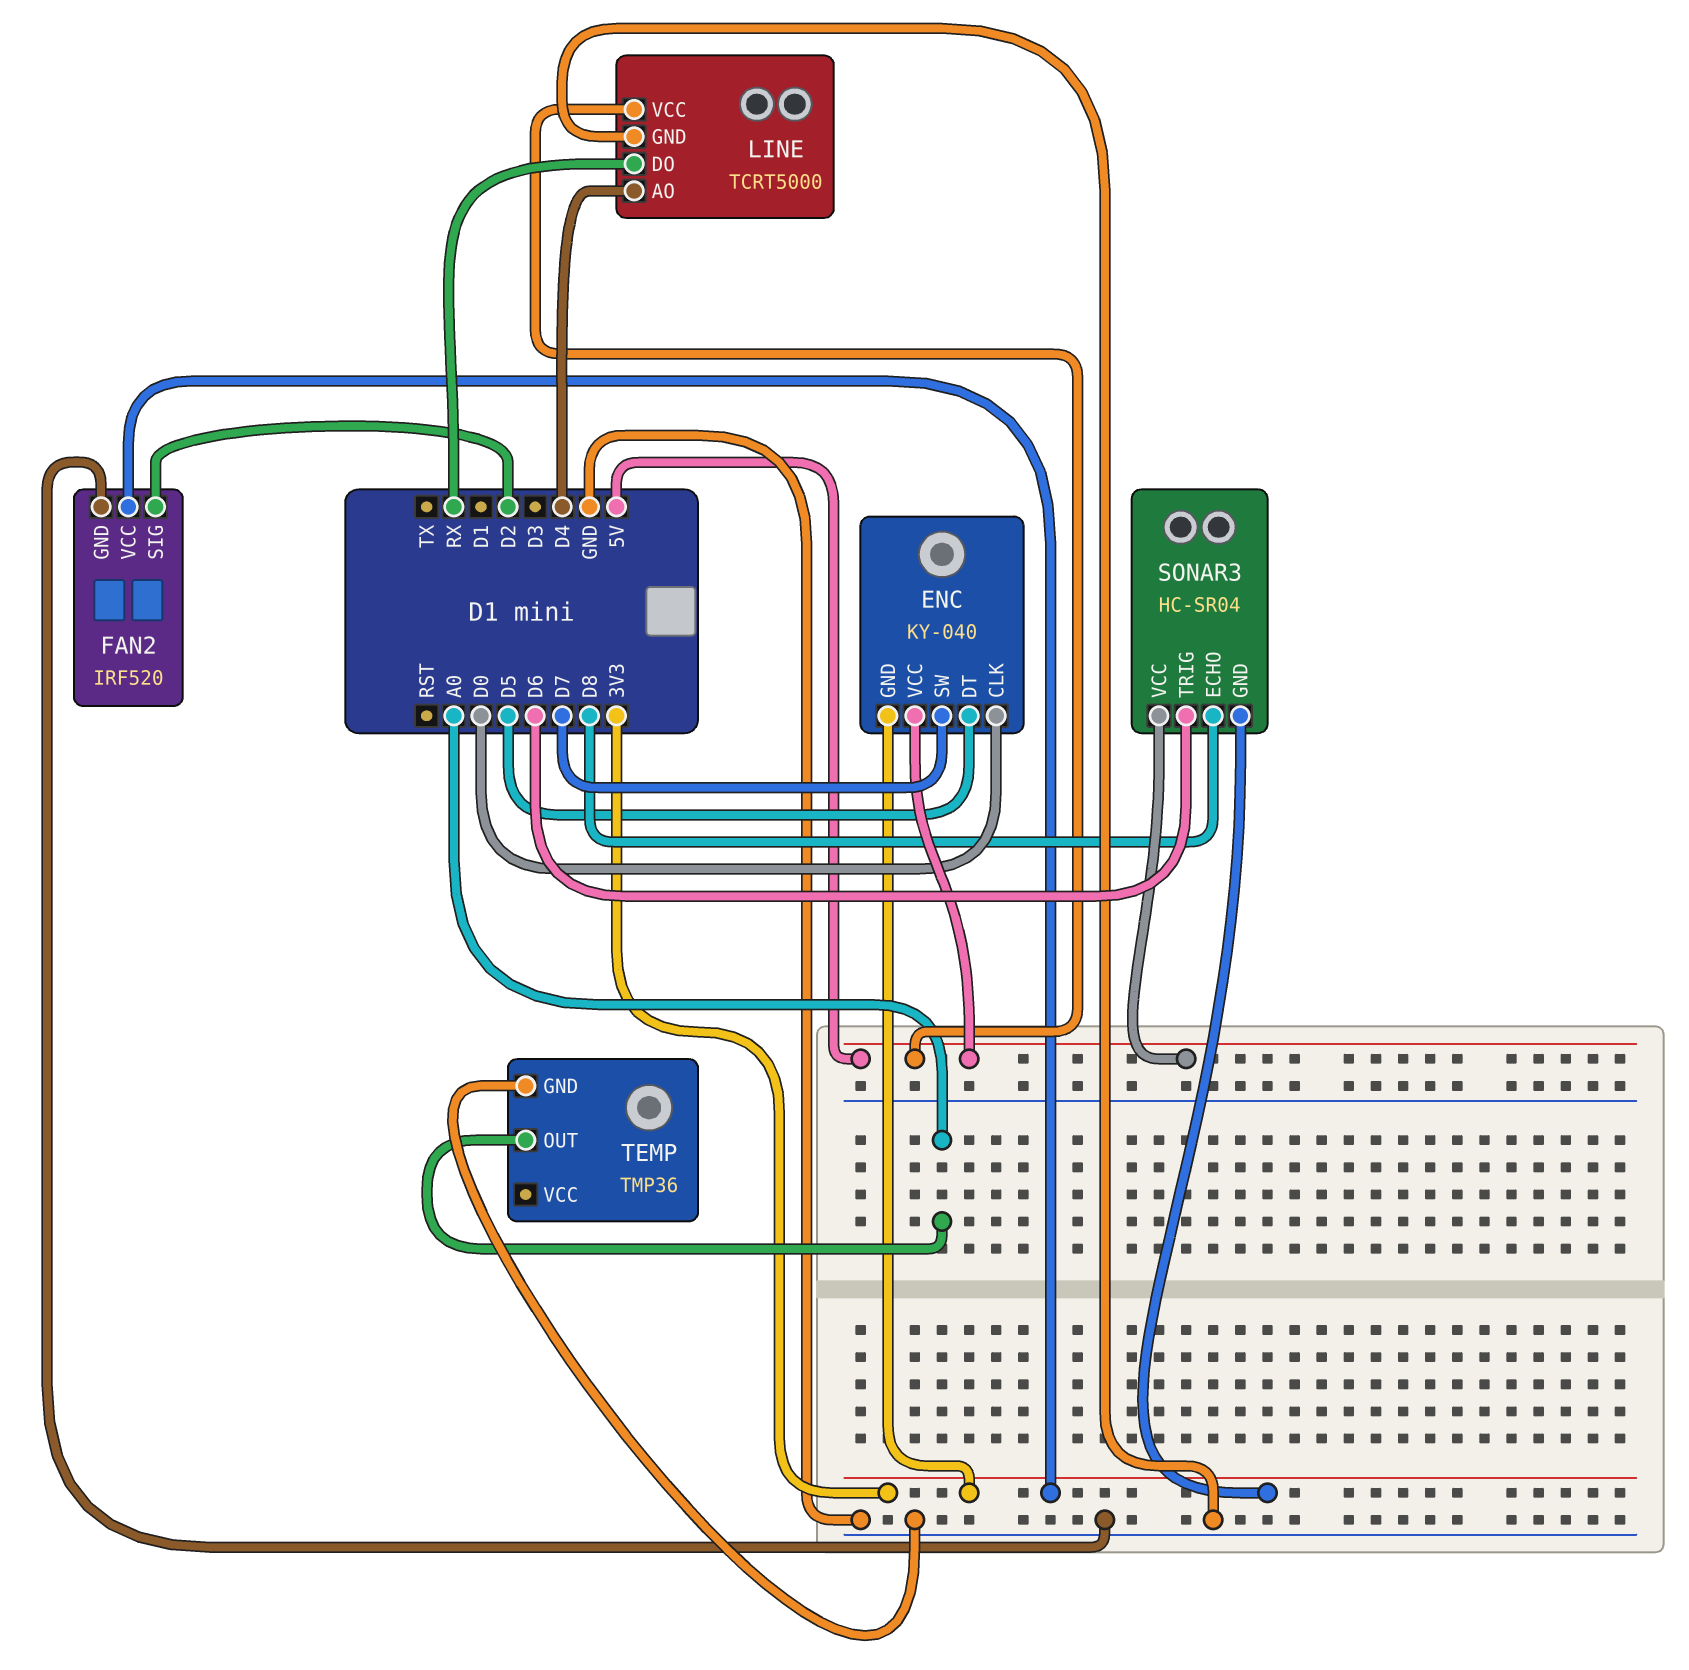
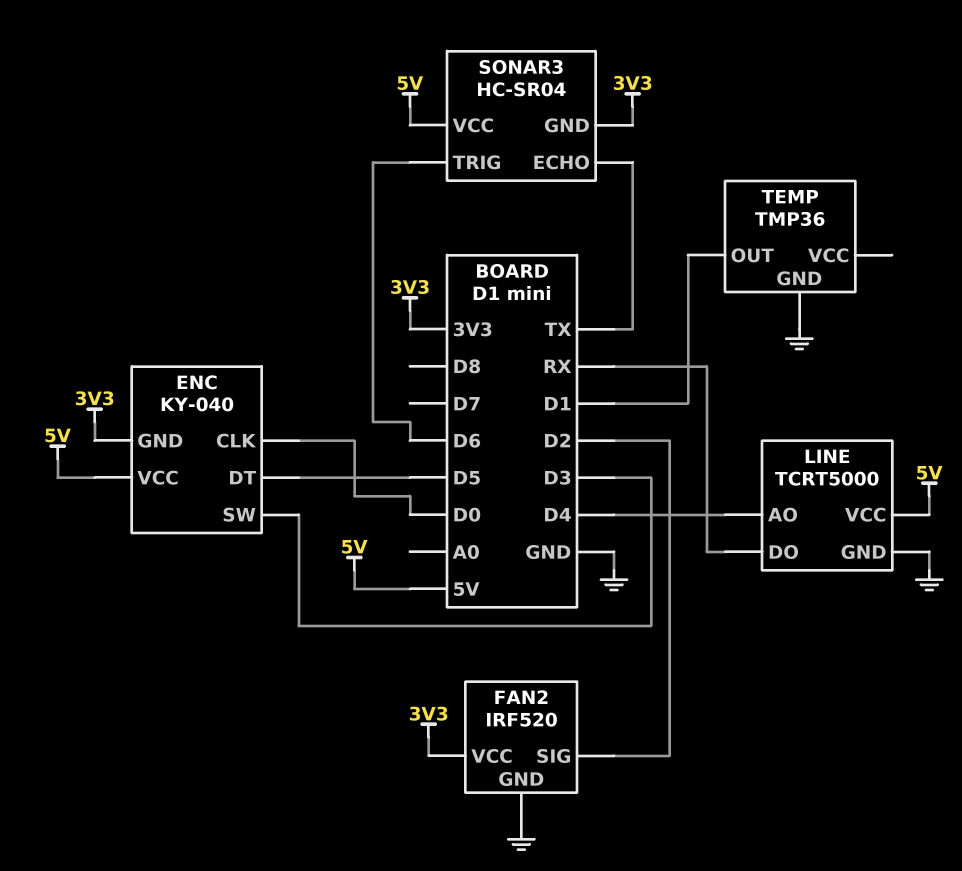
ENC pin SW: D7 -> D3
SONAR3 pin ECHO: D8 -> TX
TEMP pin OUT: A0 -> D1

